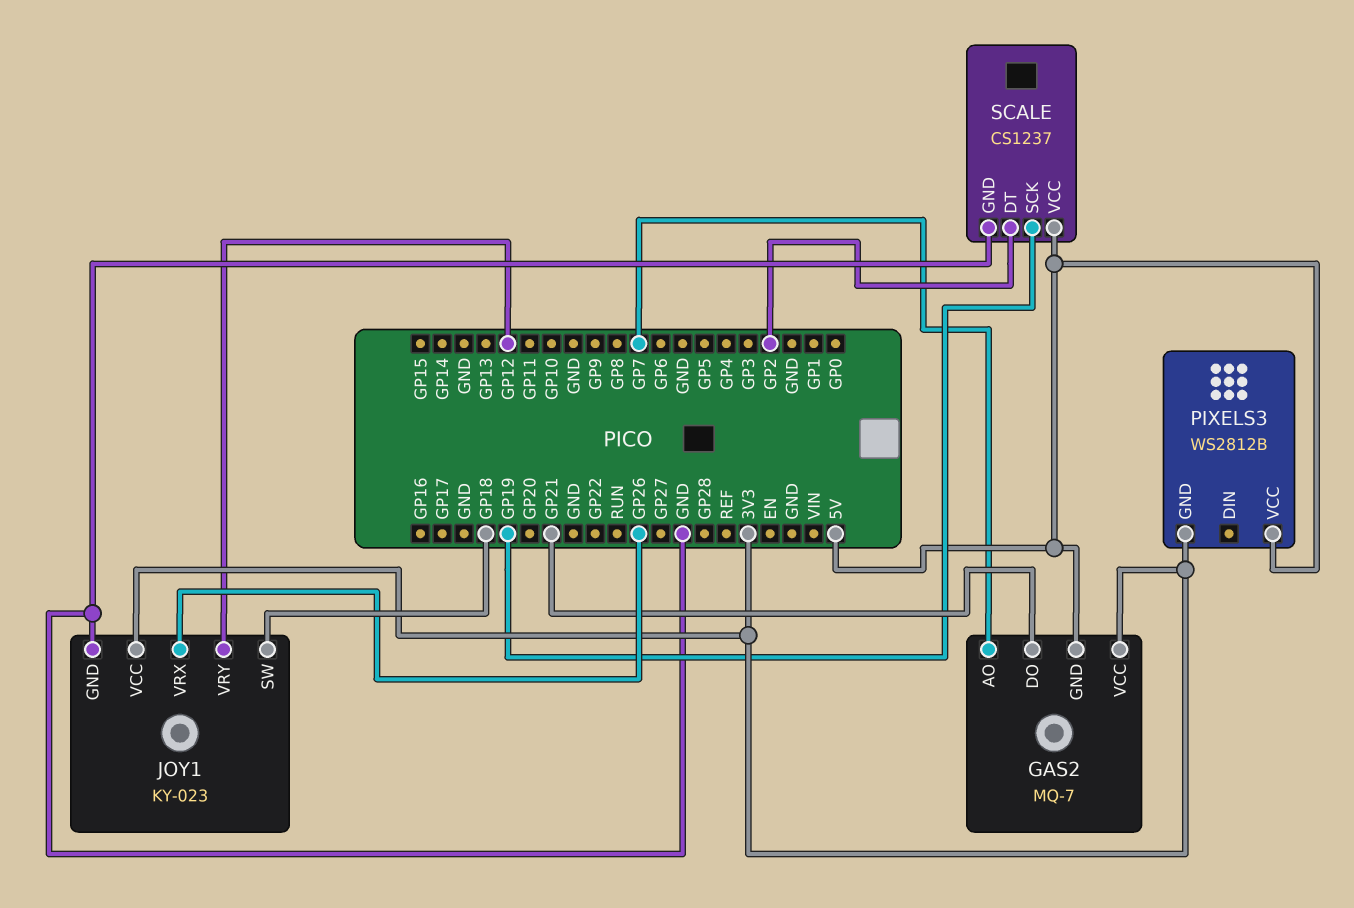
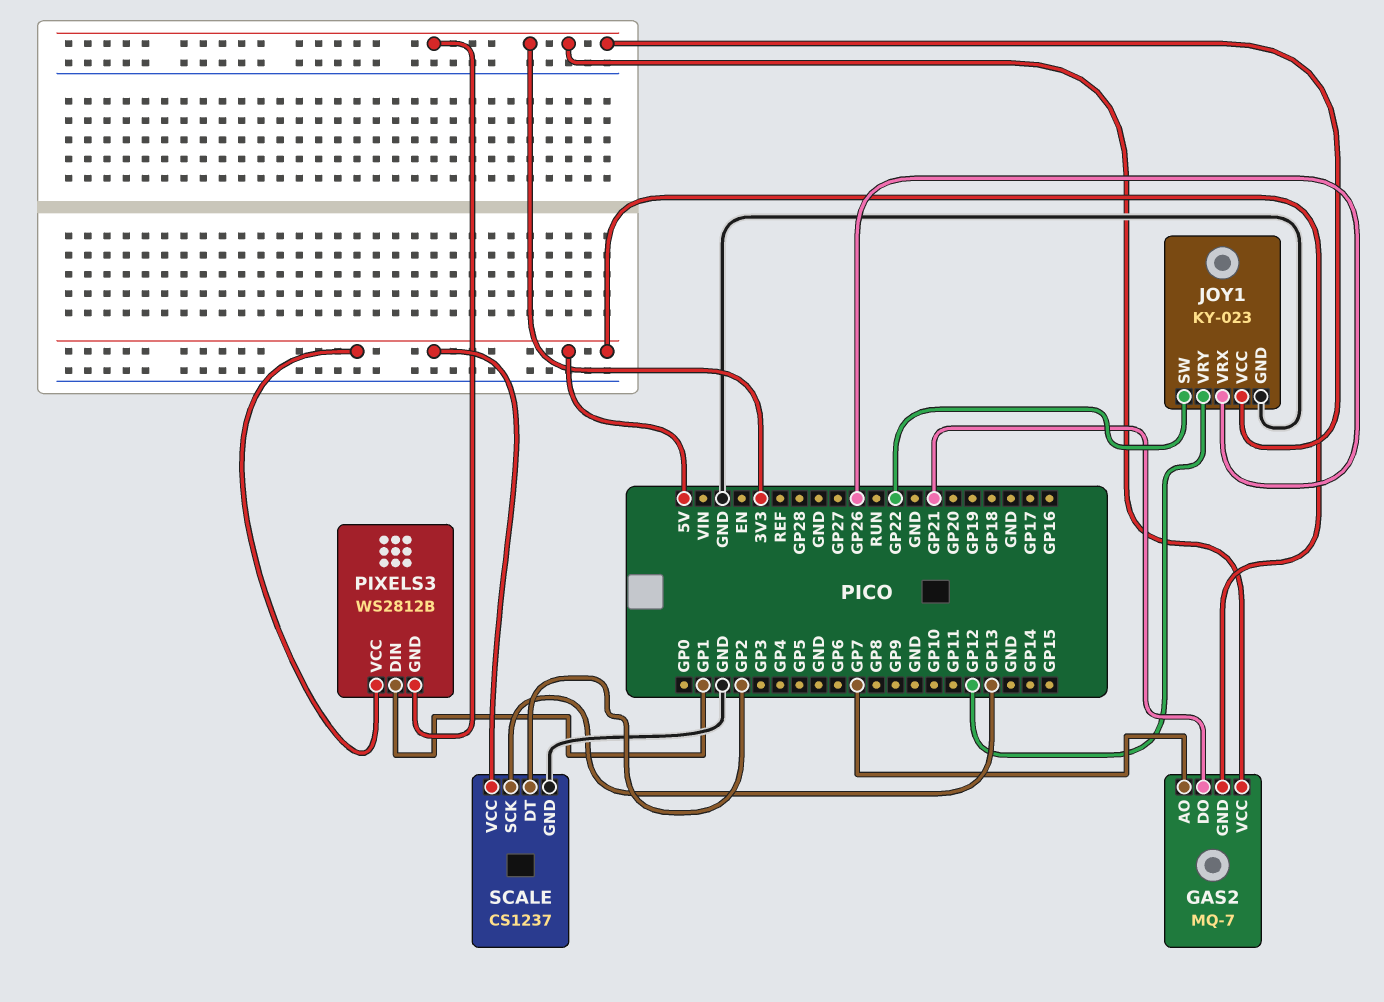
JOY1 pin SW: GP18 -> GP22
PIXELS3 pin DIN: none -> GP1
SCALE pin SCK: GP19 -> GP13

